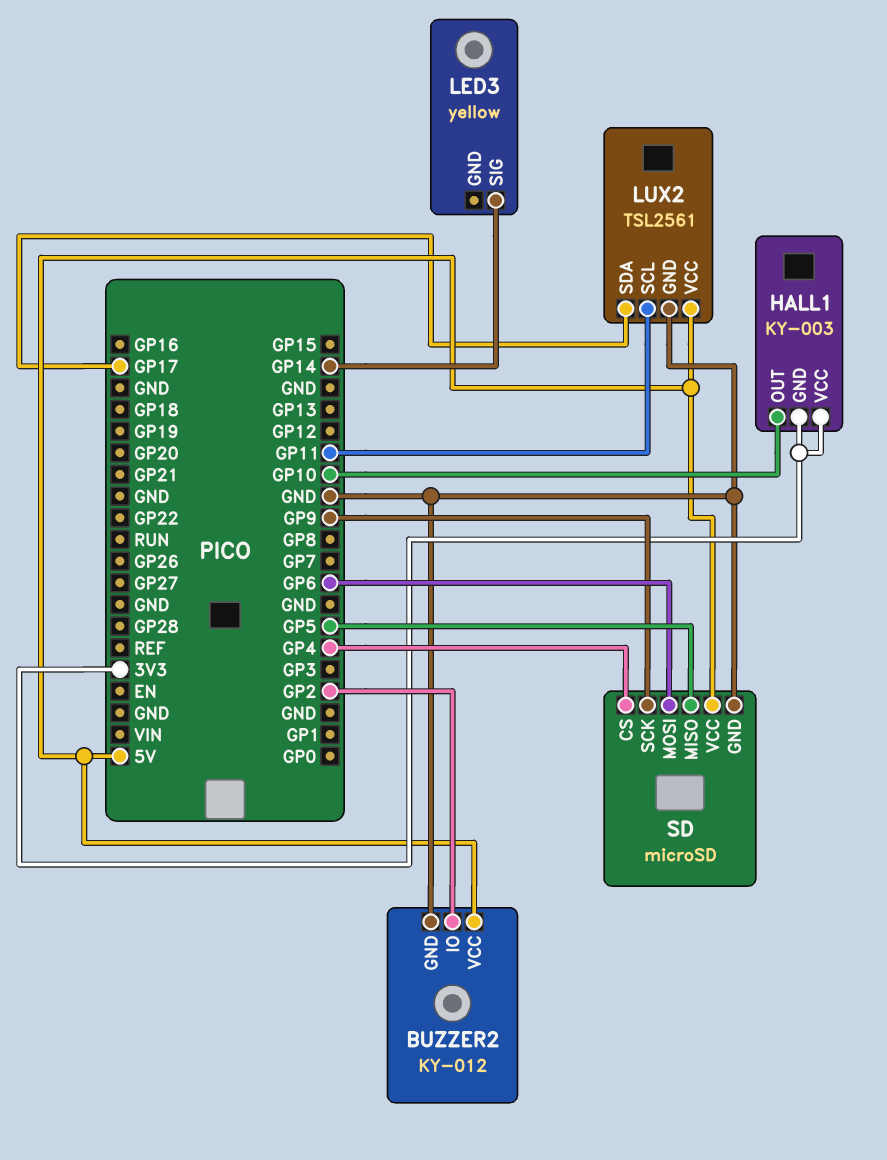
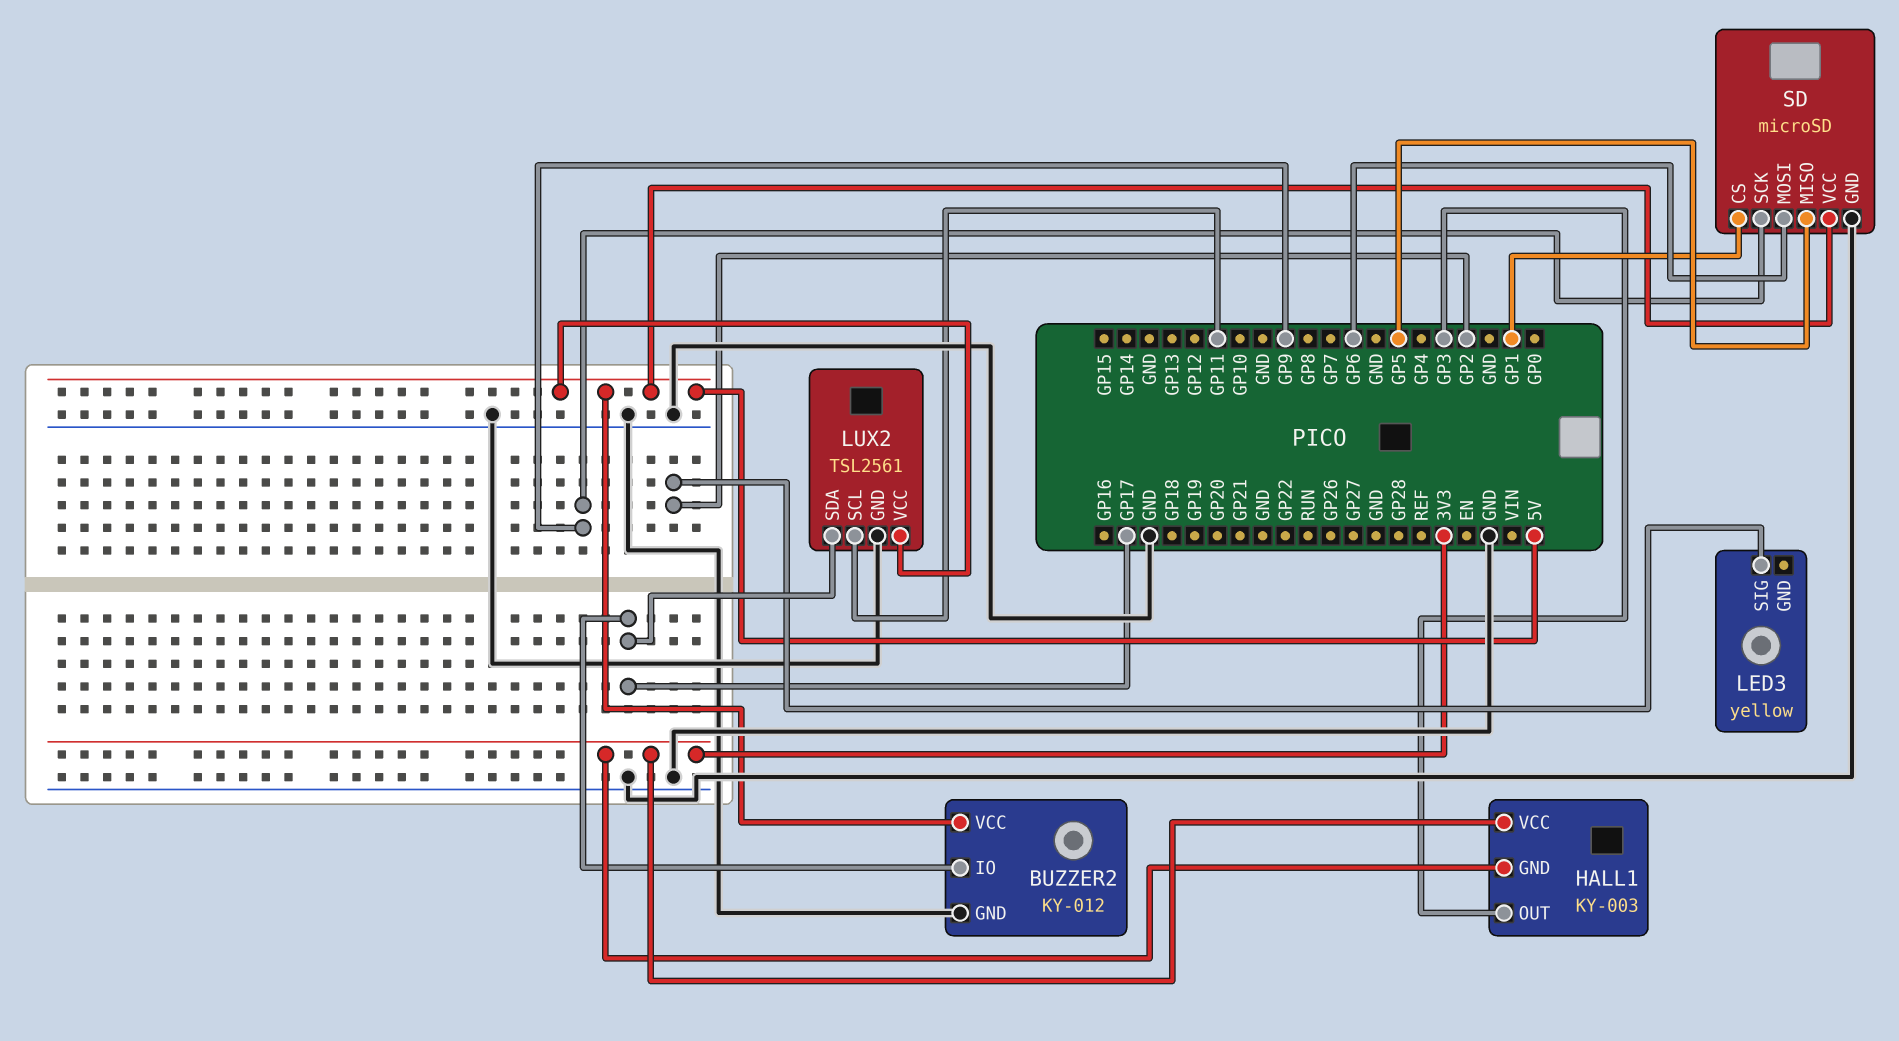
BUZZER2 pin IO: GP2 -> GP17
HALL1 pin OUT: GP10 -> GP3
LED3 pin SIG: GP14 -> GP2
SD pin CS: GP4 -> GP1

